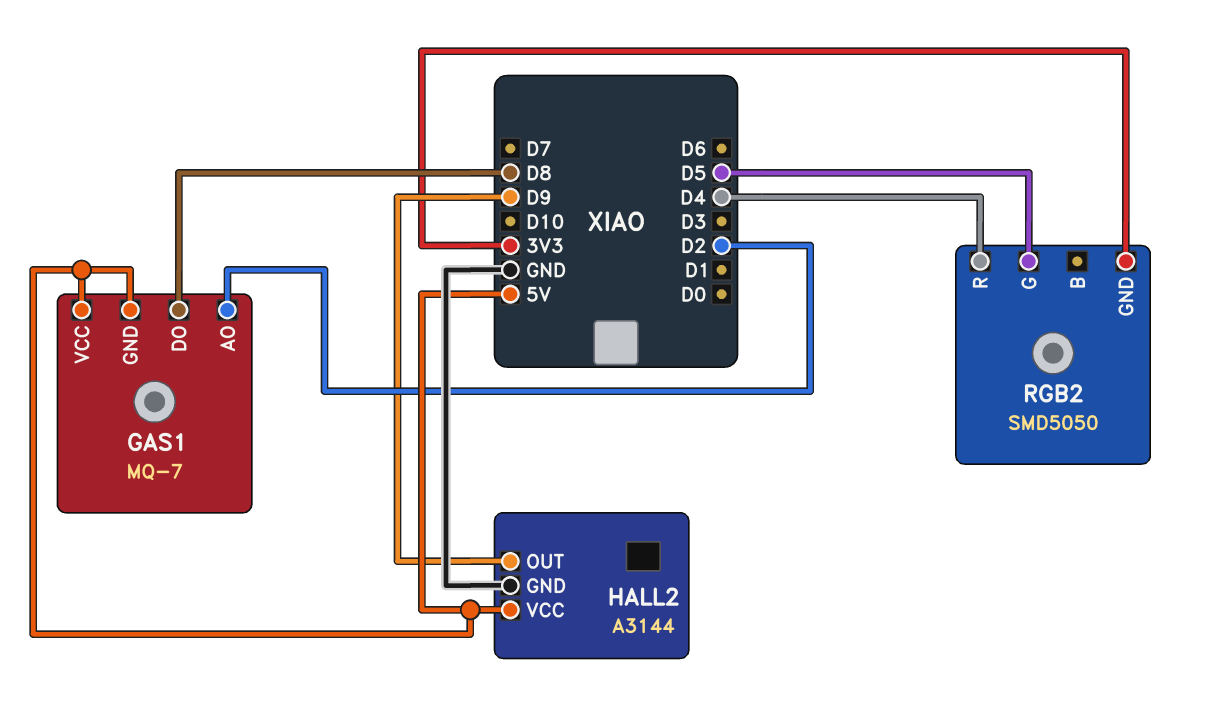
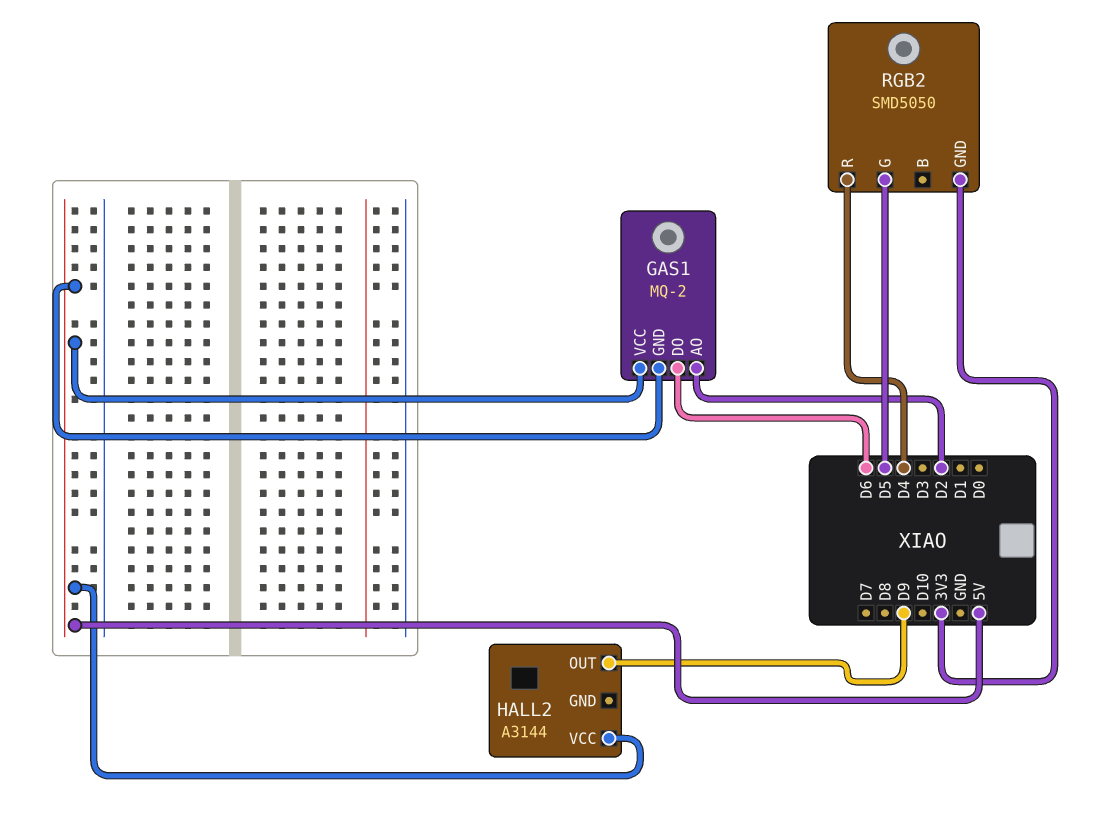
GAS1: MQ-7 -> MQ-2
GAS1 pin DO: D8 -> D6
HALL2 pin GND: GND -> none

